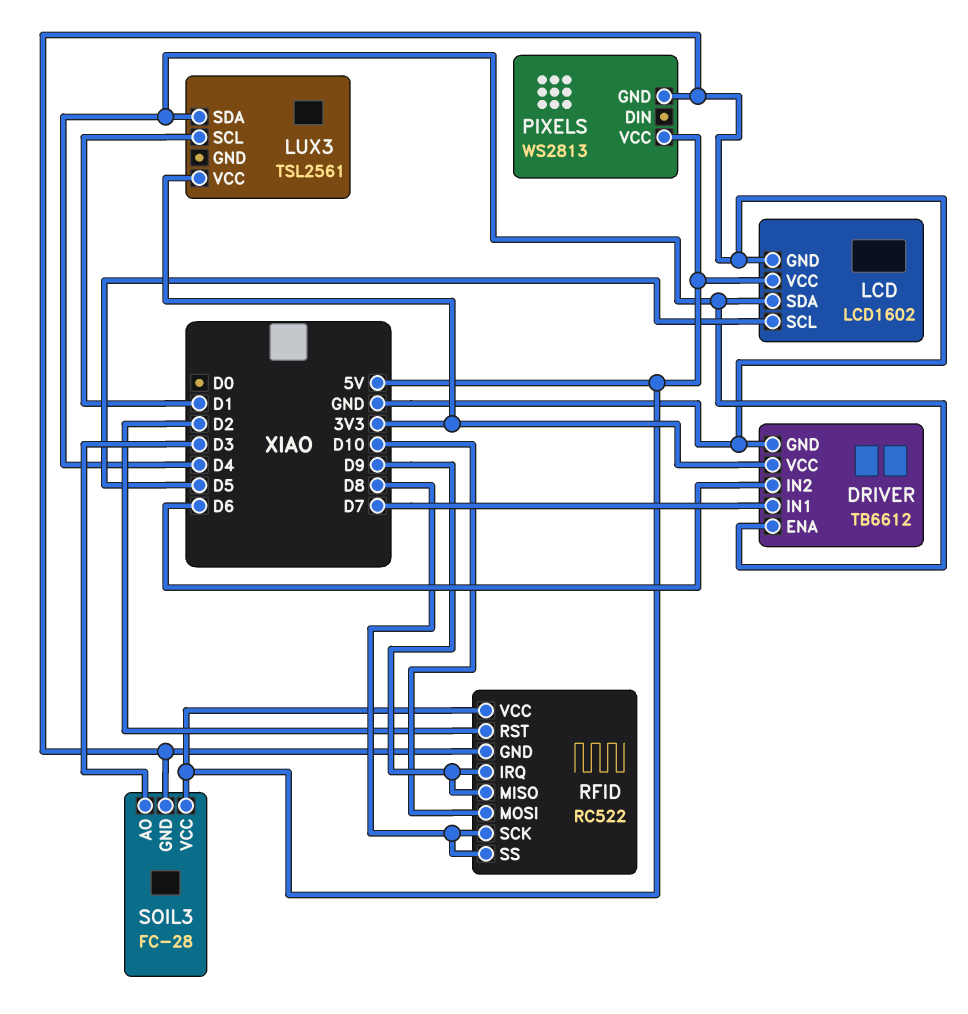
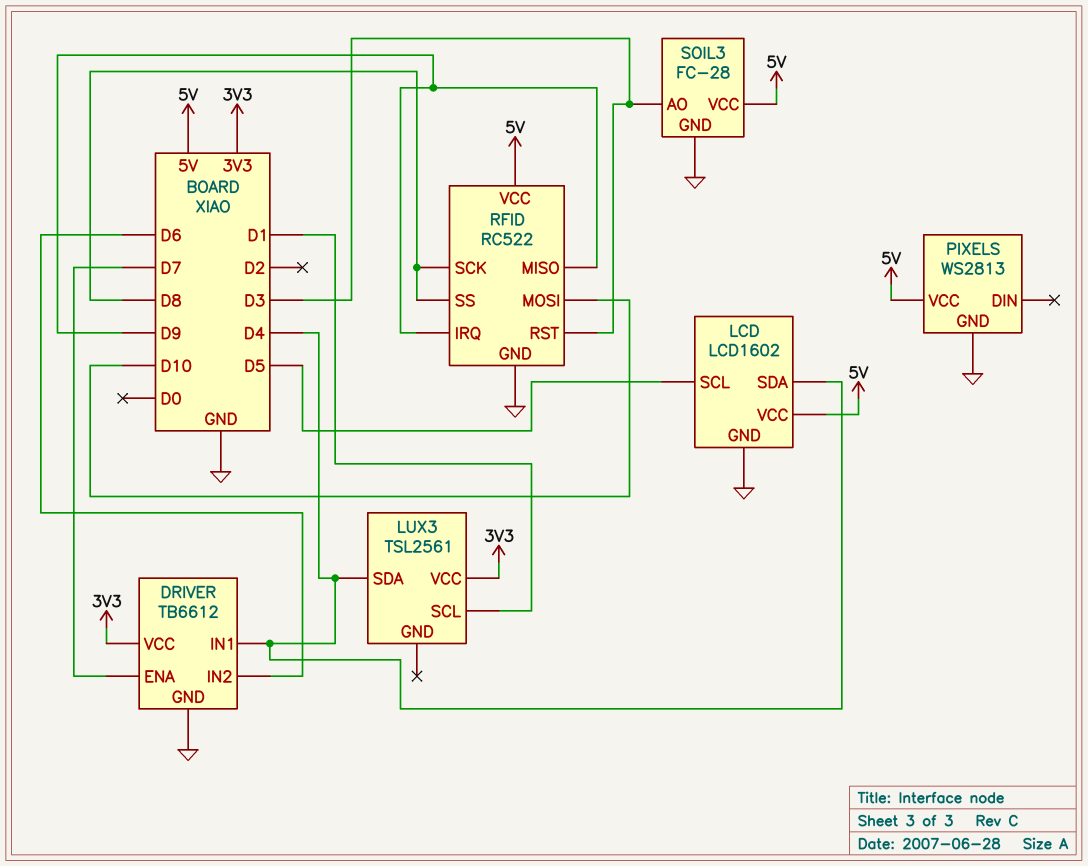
DRIVER pin ENA: D4 -> D7
DRIVER pin IN1: D7 -> D4
RFID pin RST: D2 -> D3

